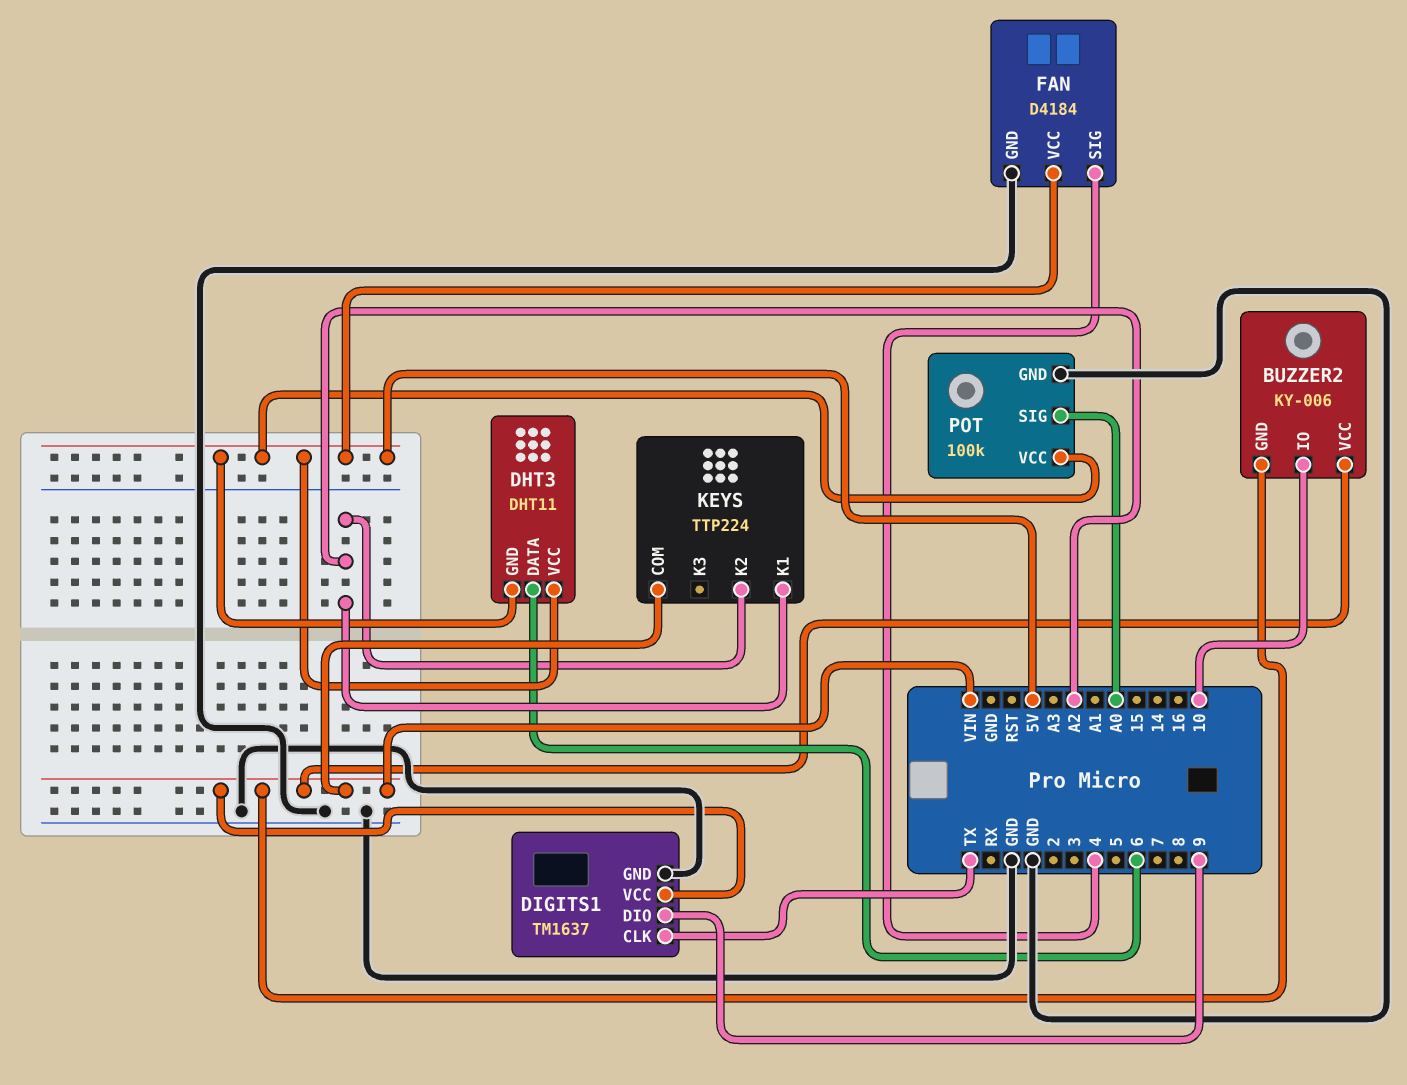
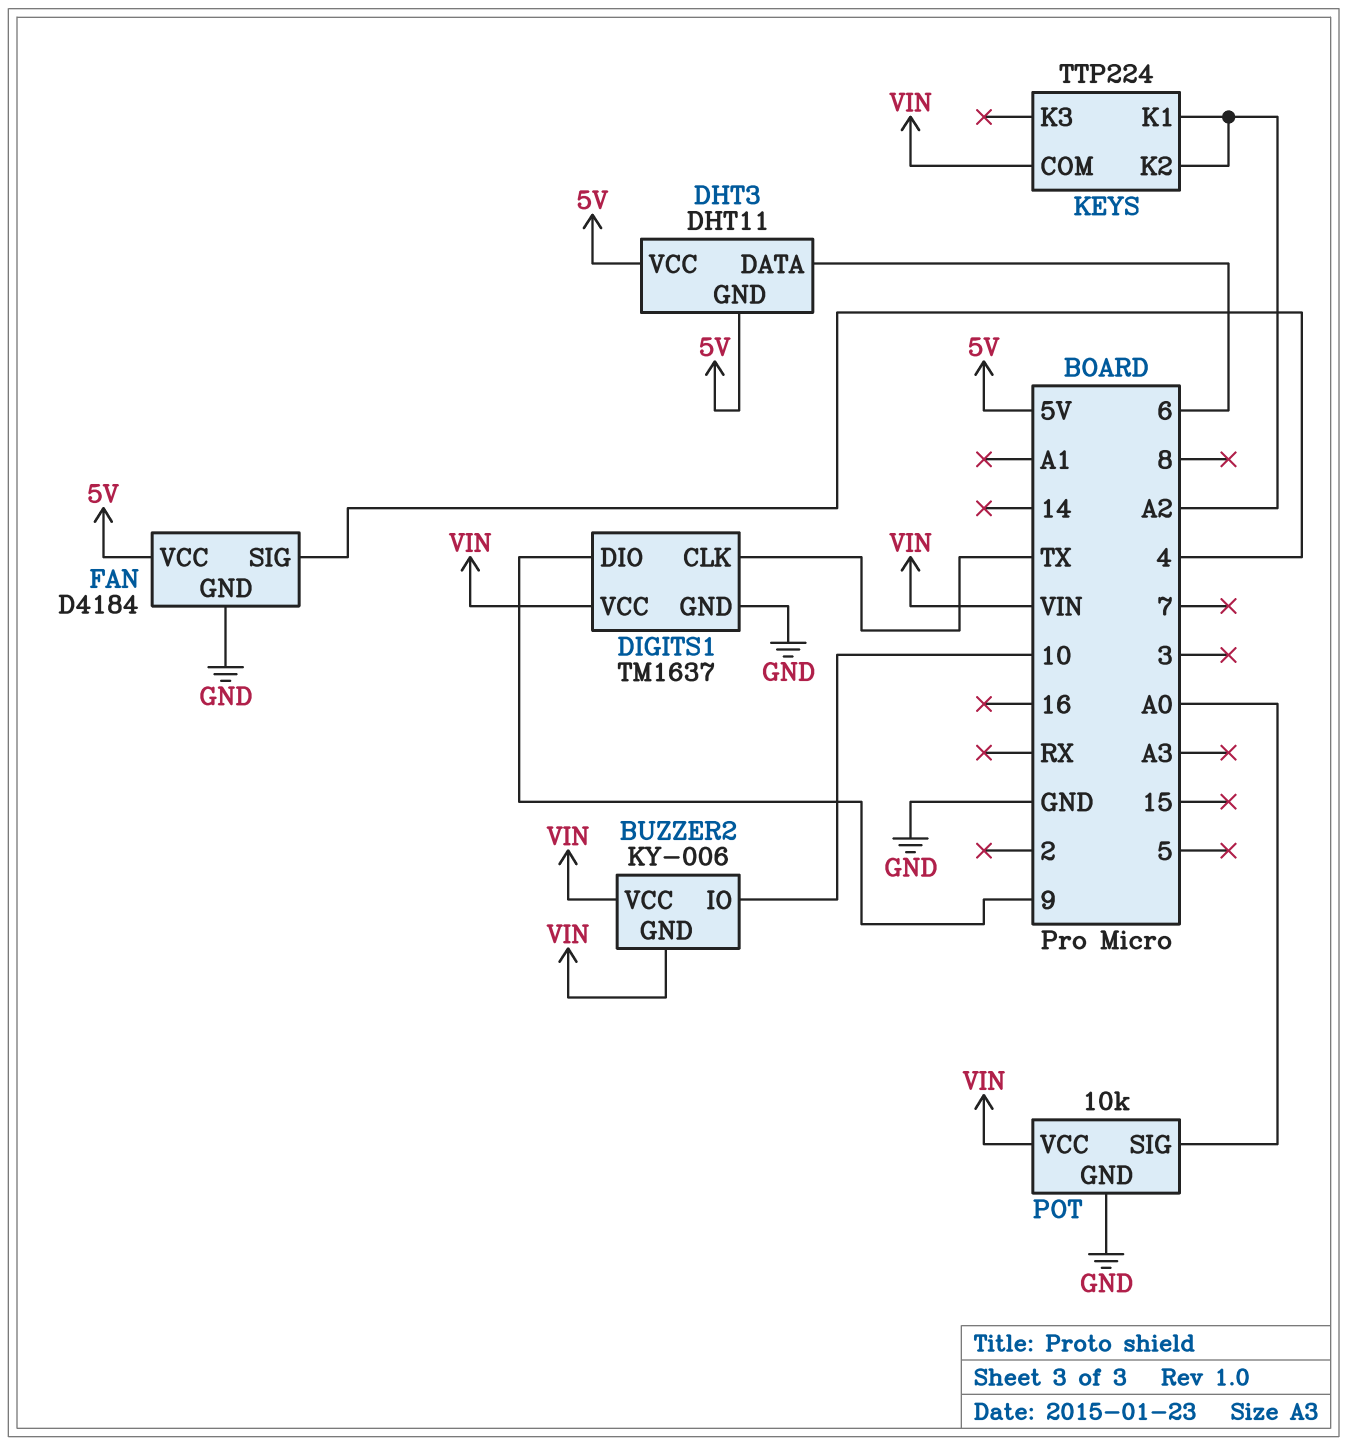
POT: 100k -> 10k
POT pin VCC: 5V -> VIN

